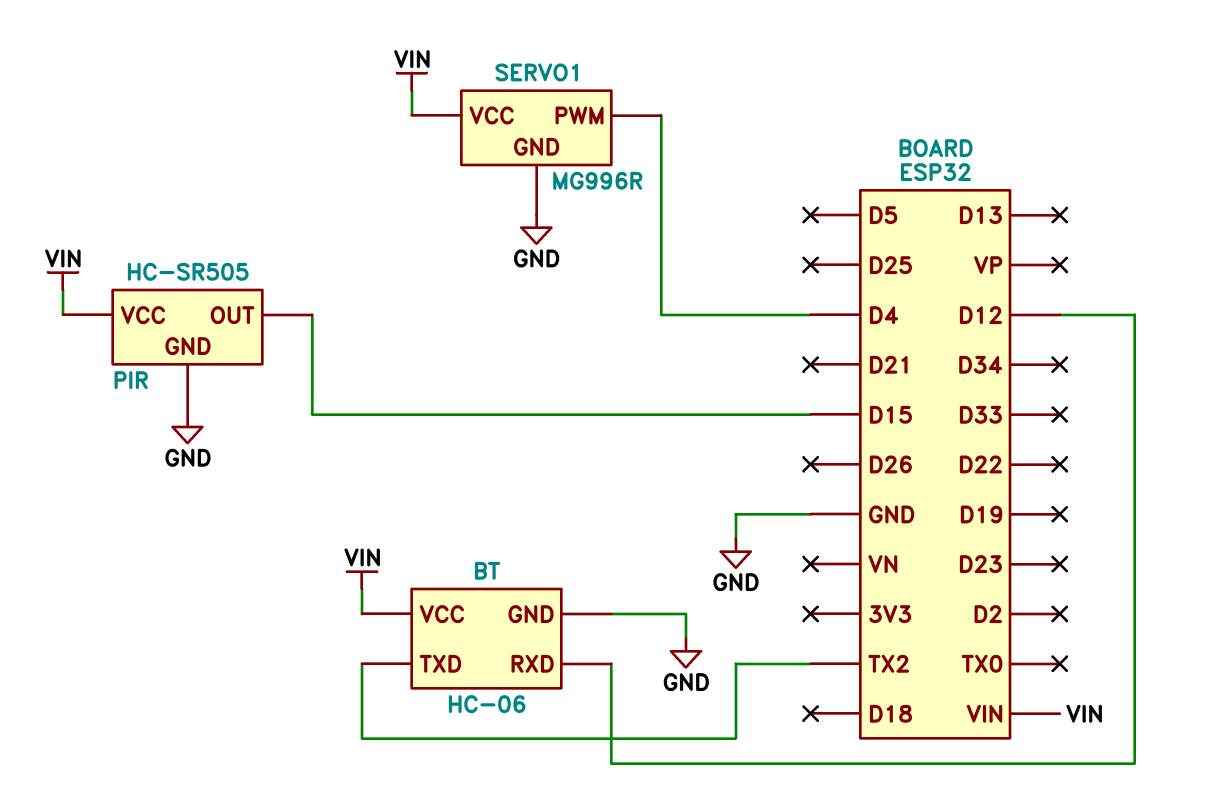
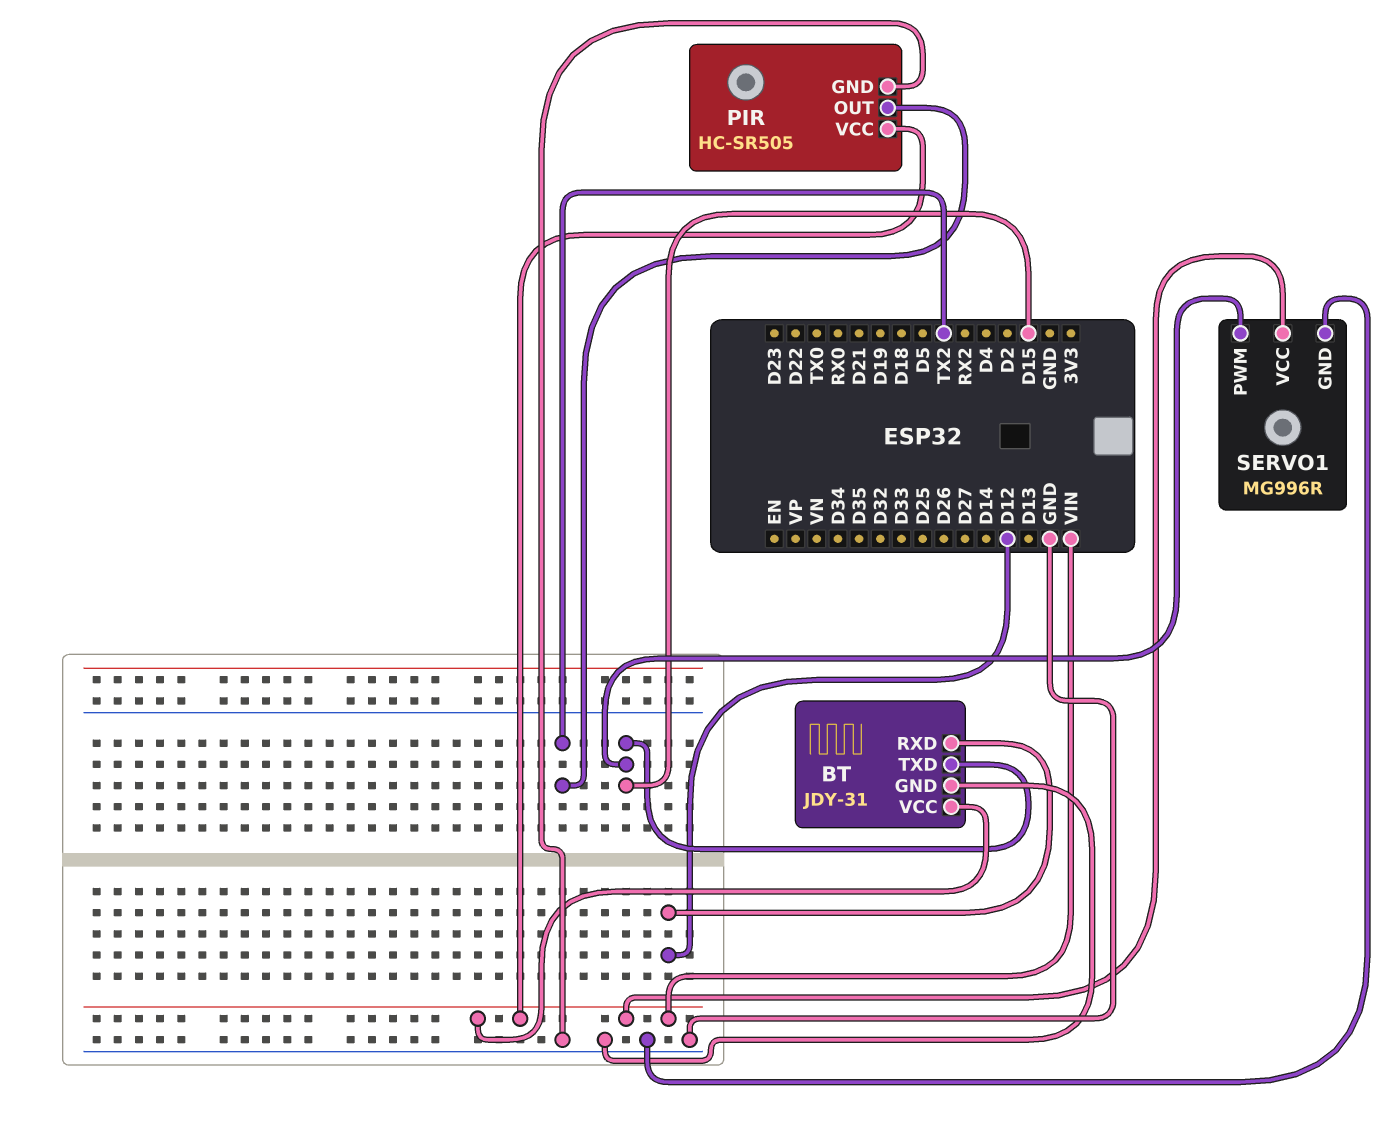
BT: HC-06 -> JDY-31
BT pin TXD: TX2 -> D15
PIR pin OUT: D15 -> TX2
SERVO1 pin PWM: D4 -> D15

